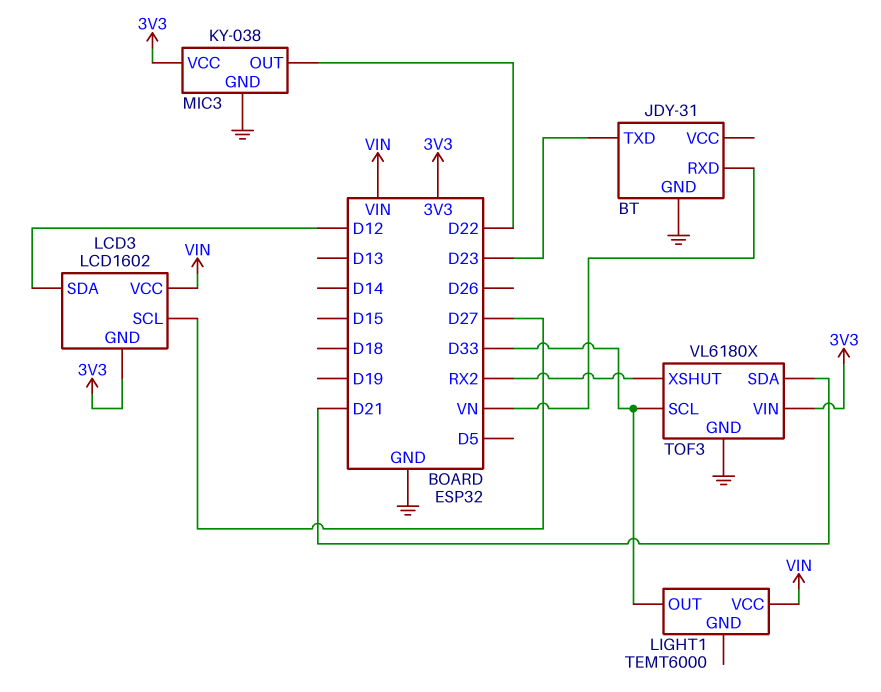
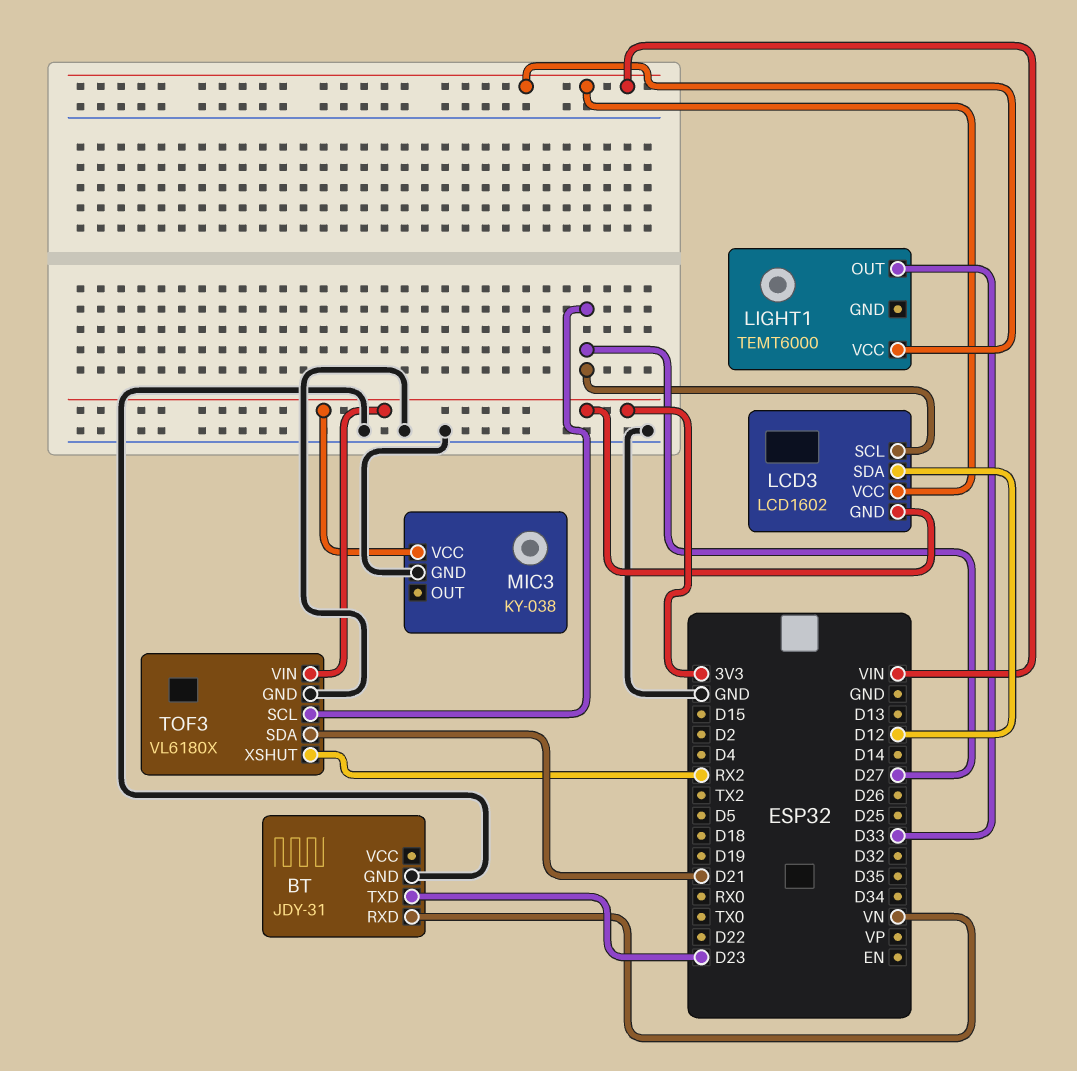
MIC3 pin OUT: D22 -> none
TOF3 pin SCL: D33 -> D27

